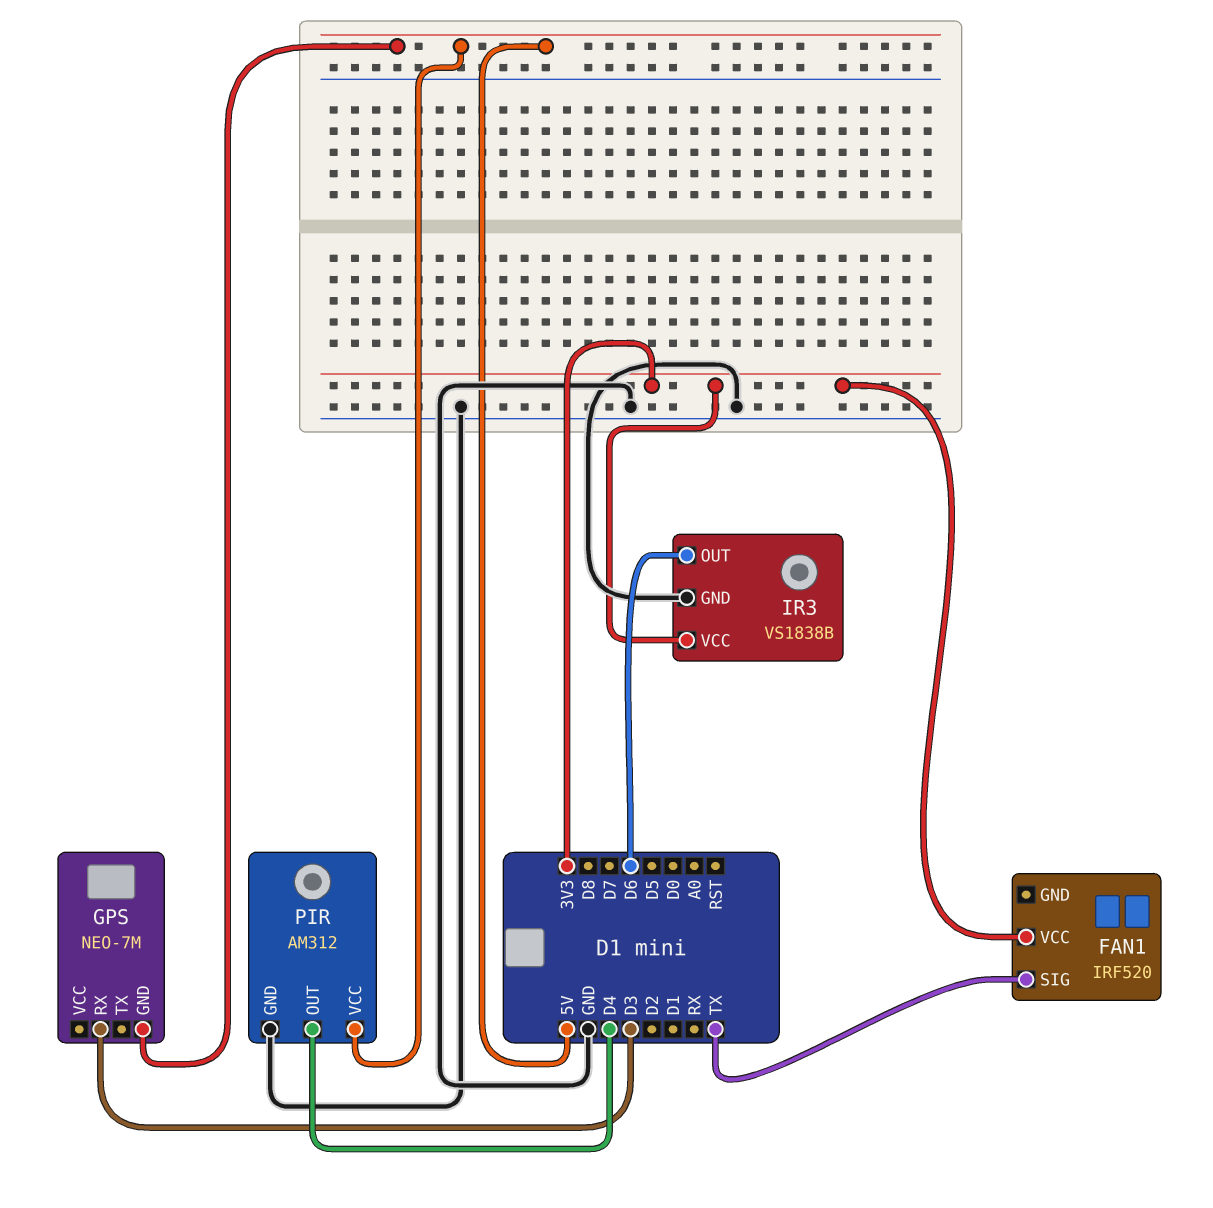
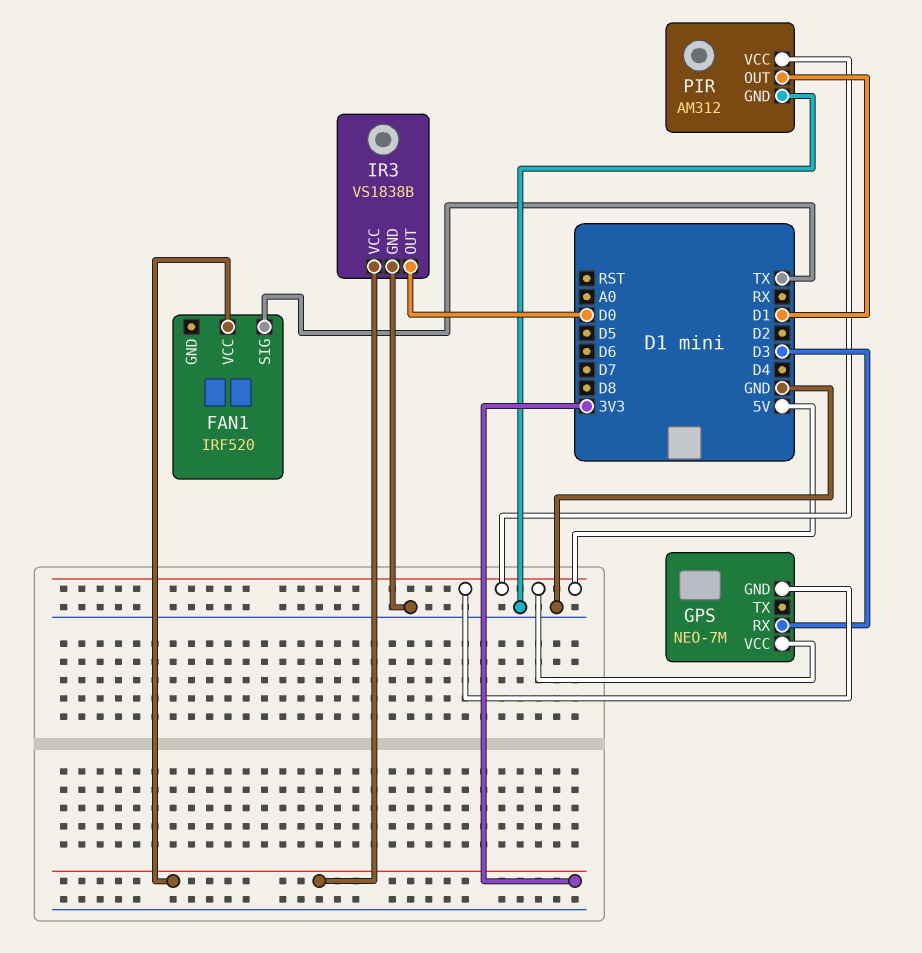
GPS pin VCC: none -> 5V
IR3 pin OUT: D6 -> D0
PIR pin OUT: D4 -> D1

